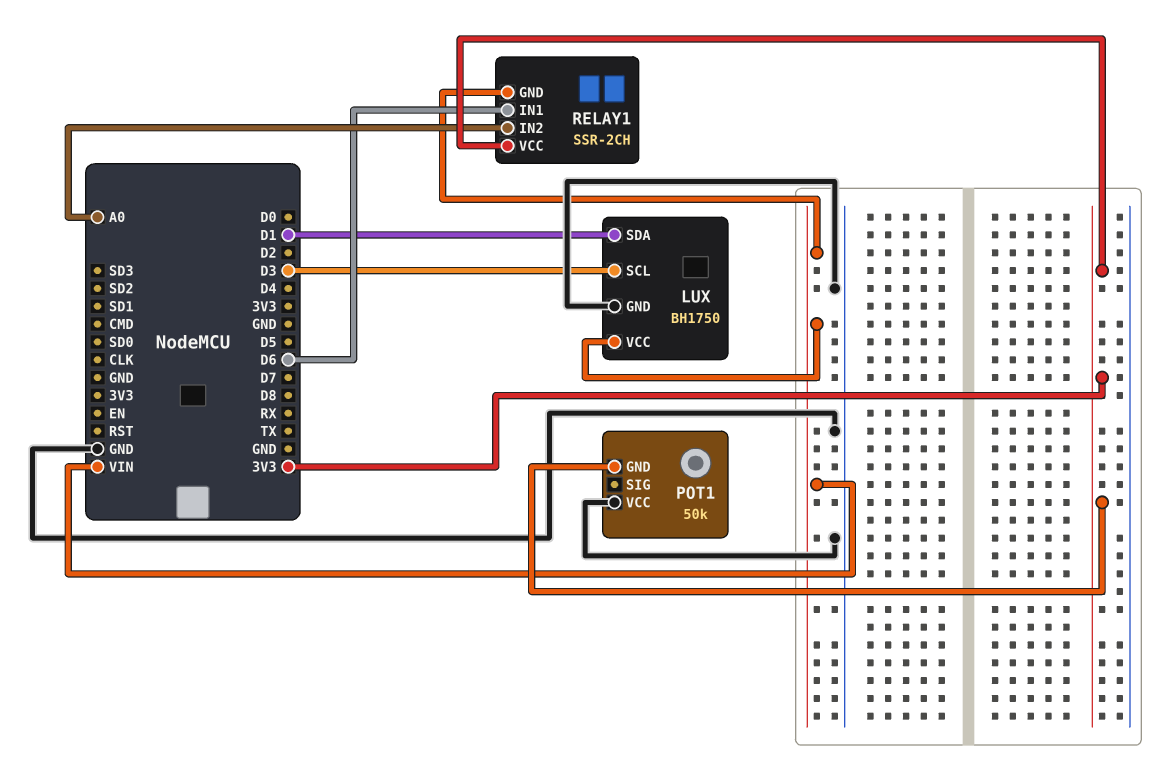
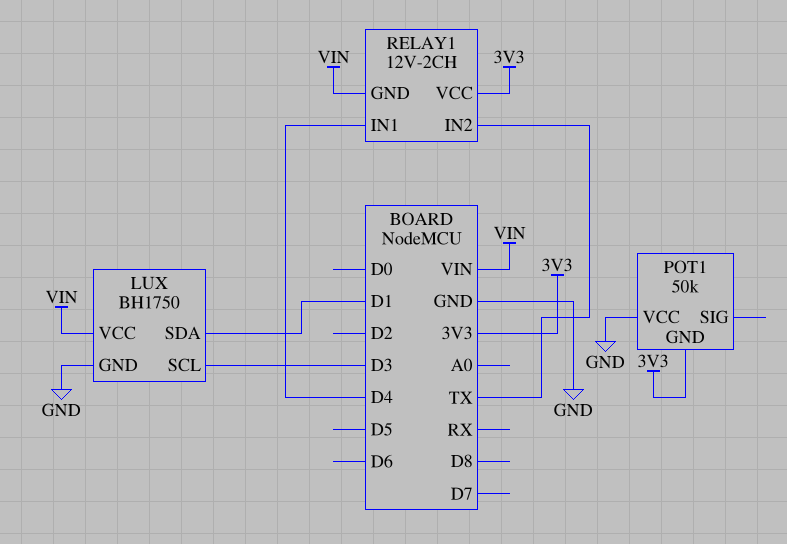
RELAY1: SSR-2CH -> 12V-2CH
RELAY1 pin IN1: D6 -> D4
RELAY1 pin IN2: A0 -> TX

